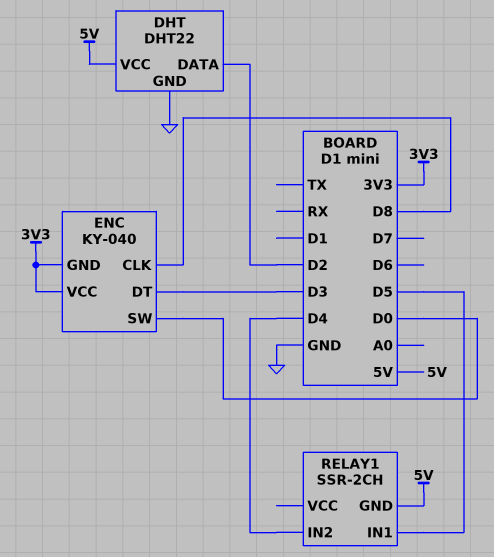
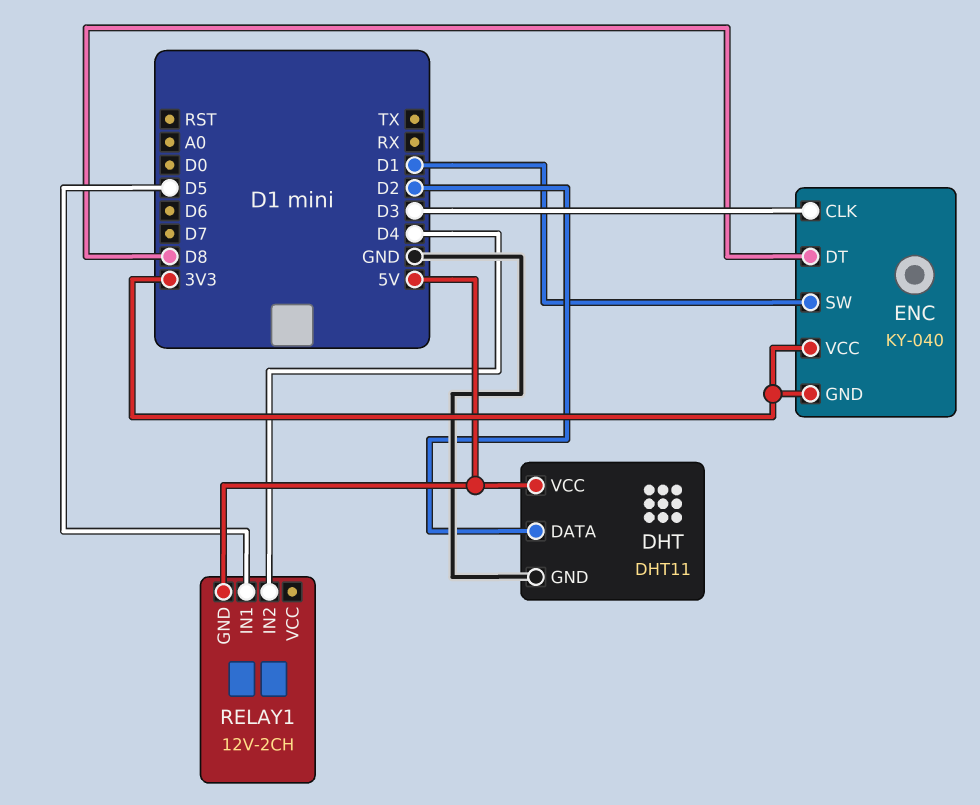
DHT: DHT22 -> DHT11
ENC pin CLK: D8 -> D3
ENC pin DT: D3 -> D8
ENC pin SW: D0 -> D1
RELAY1: SSR-2CH -> 12V-2CH

